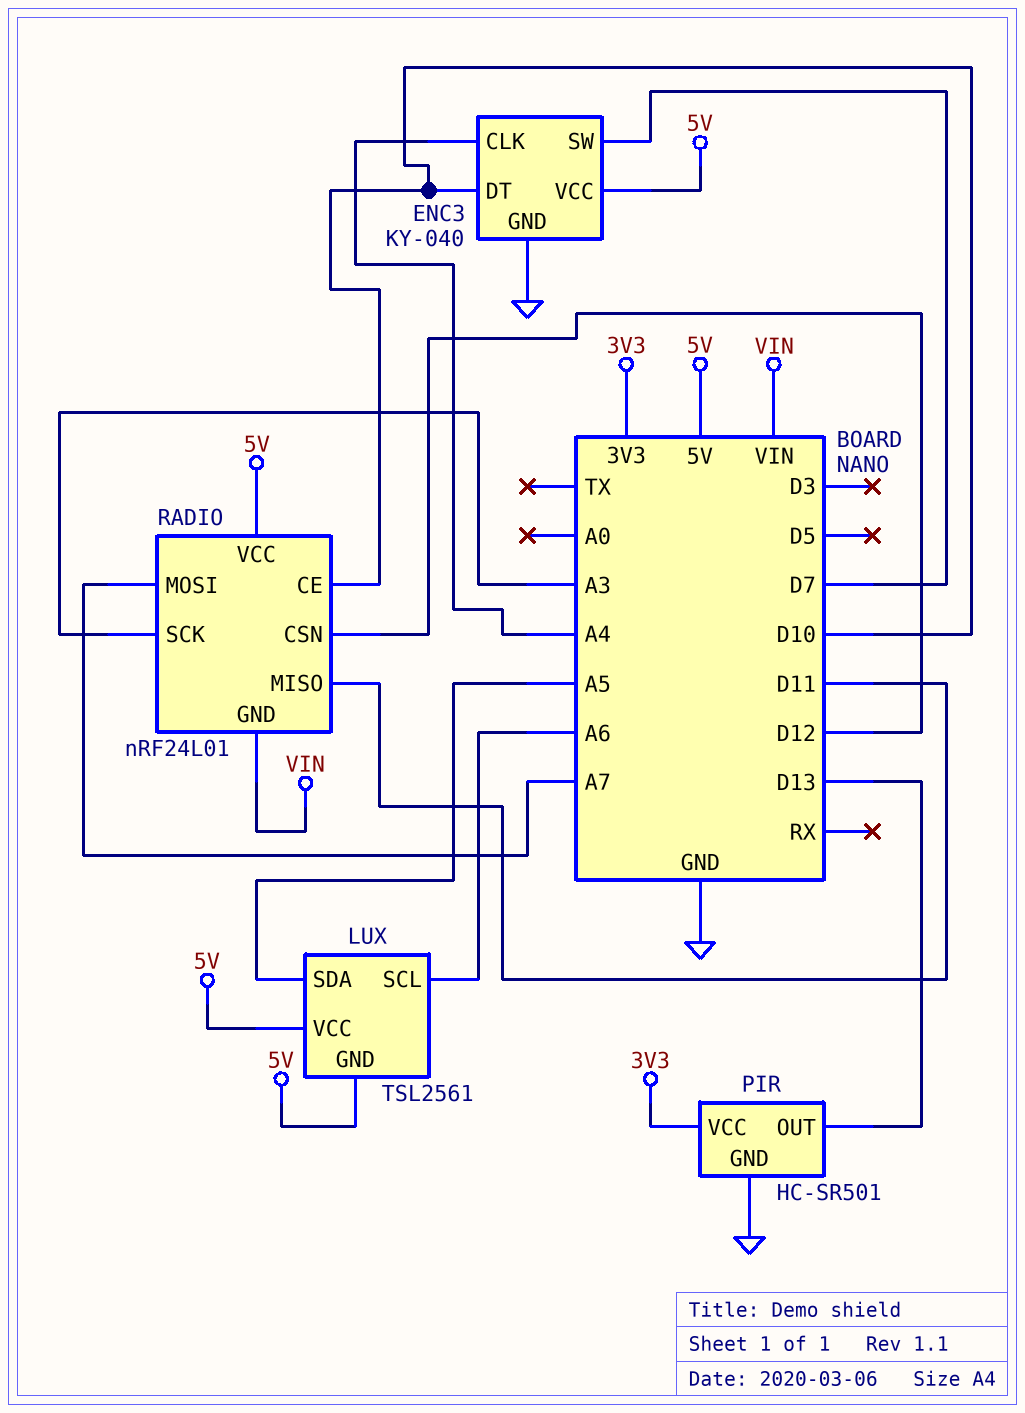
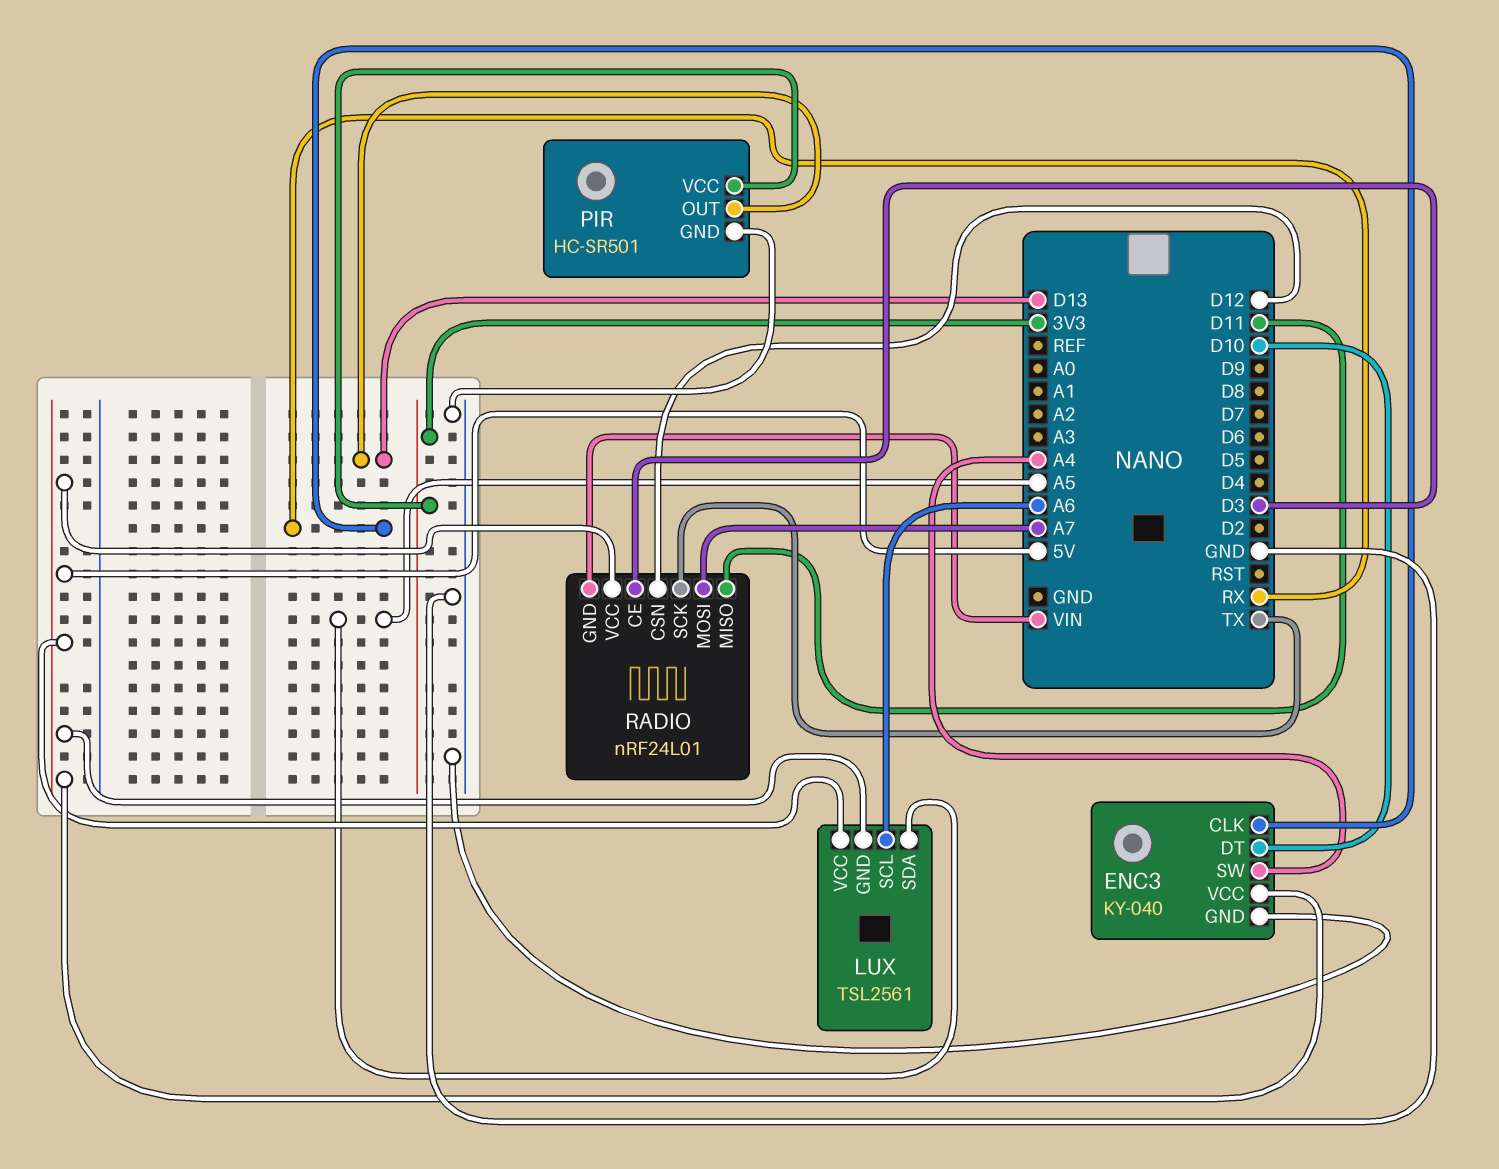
ENC3 pin CLK: A4 -> RX
ENC3 pin SW: D7 -> A4
RADIO pin CE: D10 -> D3
RADIO pin SCK: A3 -> TX

